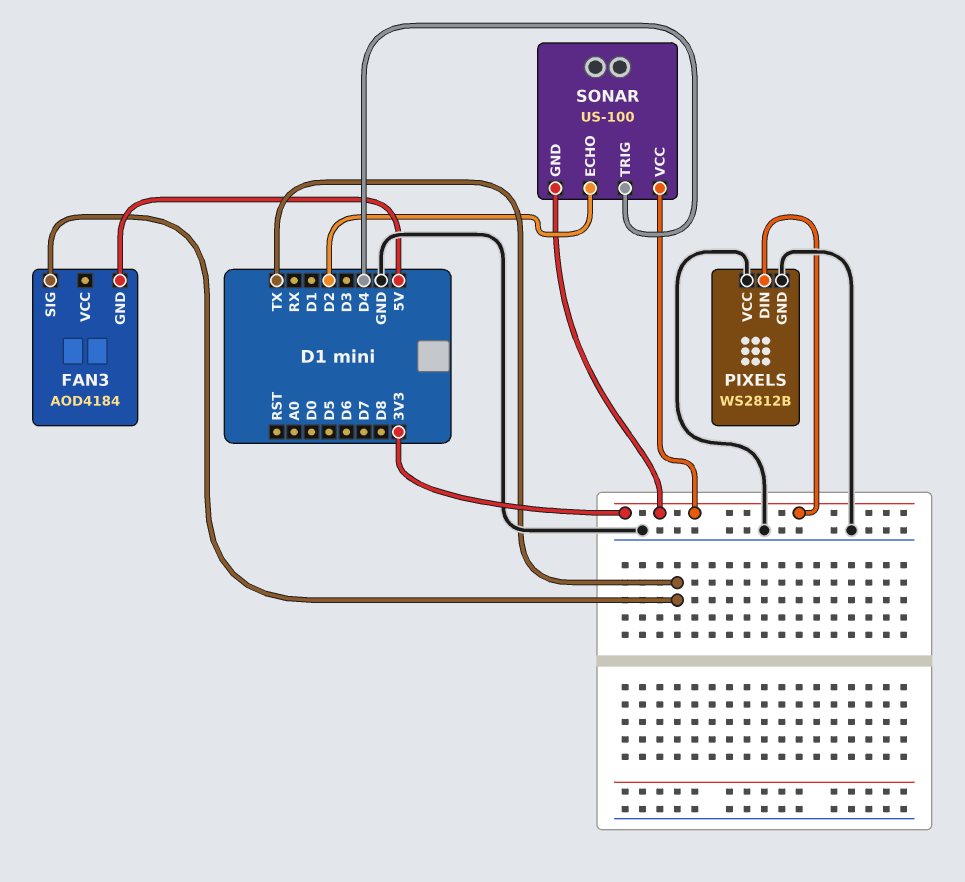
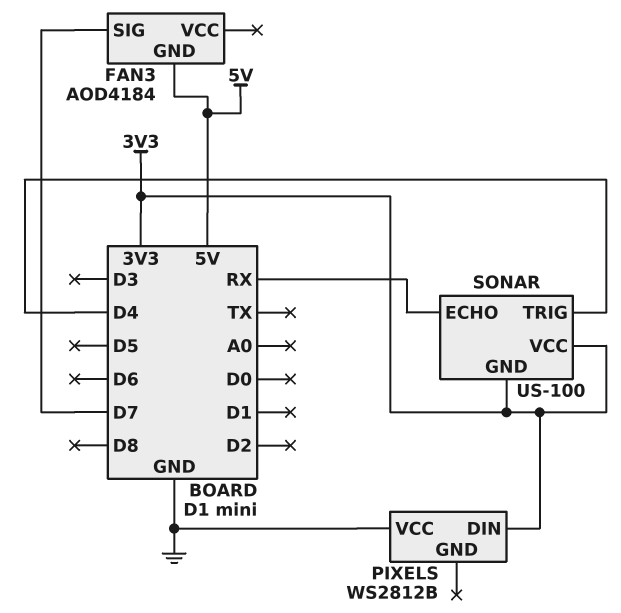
FAN3 pin SIG: TX -> D7
PIXELS pin GND: GND -> none
SONAR pin ECHO: D2 -> RX

